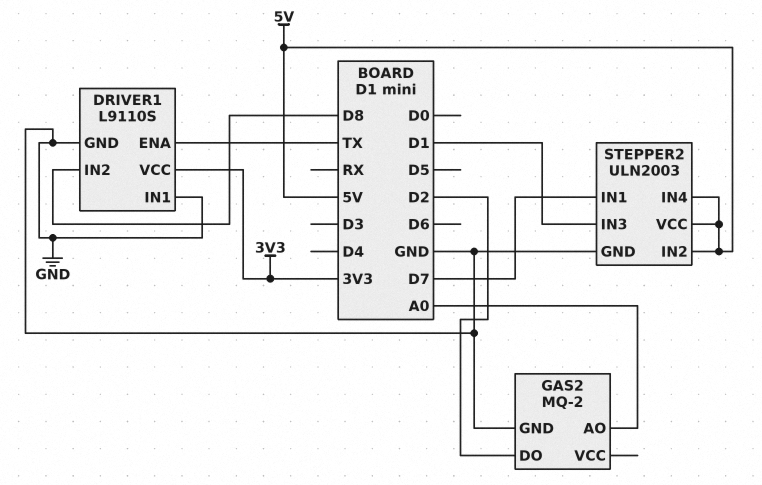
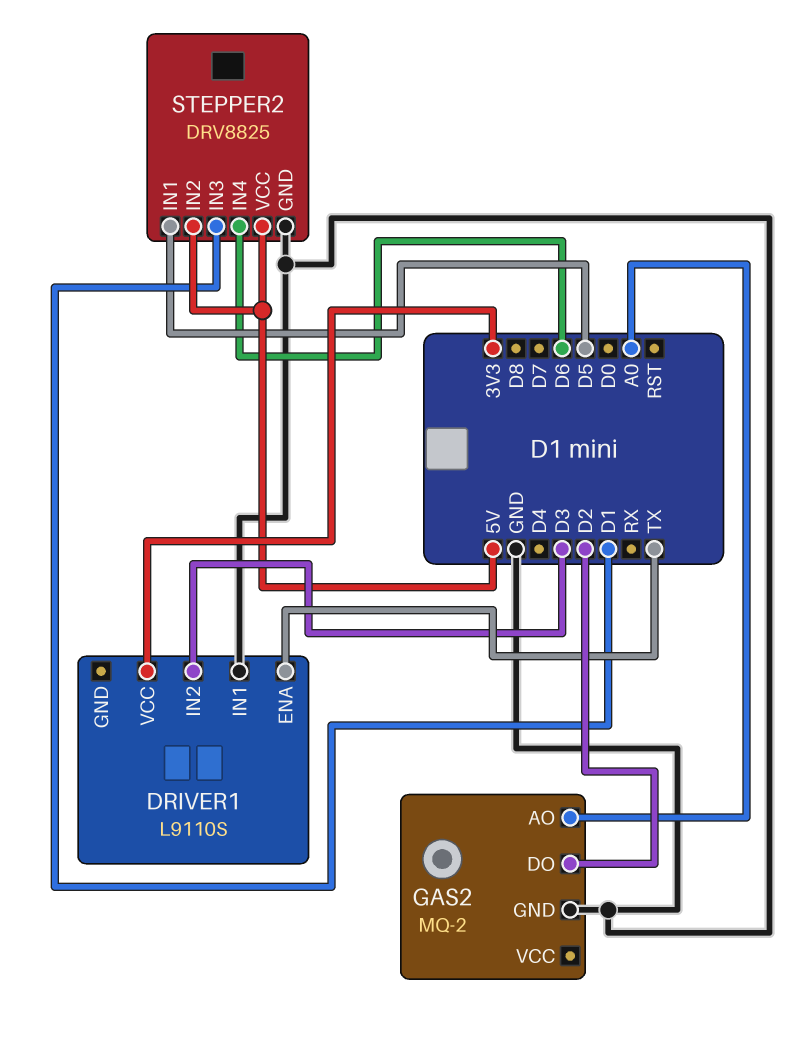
DRIVER1 pin GND: GND -> none
DRIVER1 pin IN2: D8 -> D3
STEPPER2: ULN2003 -> DRV8825
STEPPER2 pin IN1: D7 -> D5
STEPPER2 pin IN4: 5V -> D6

